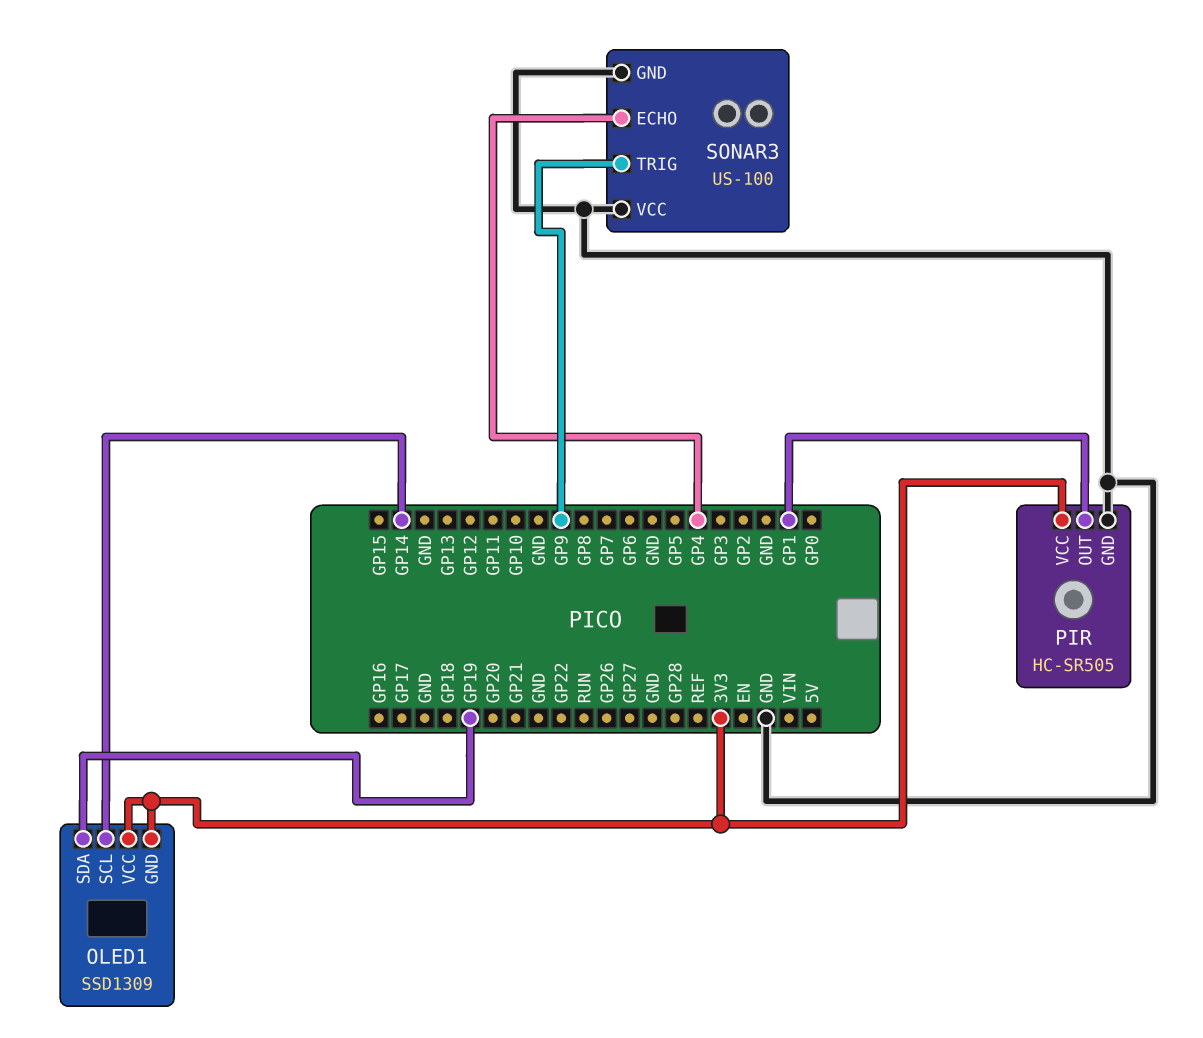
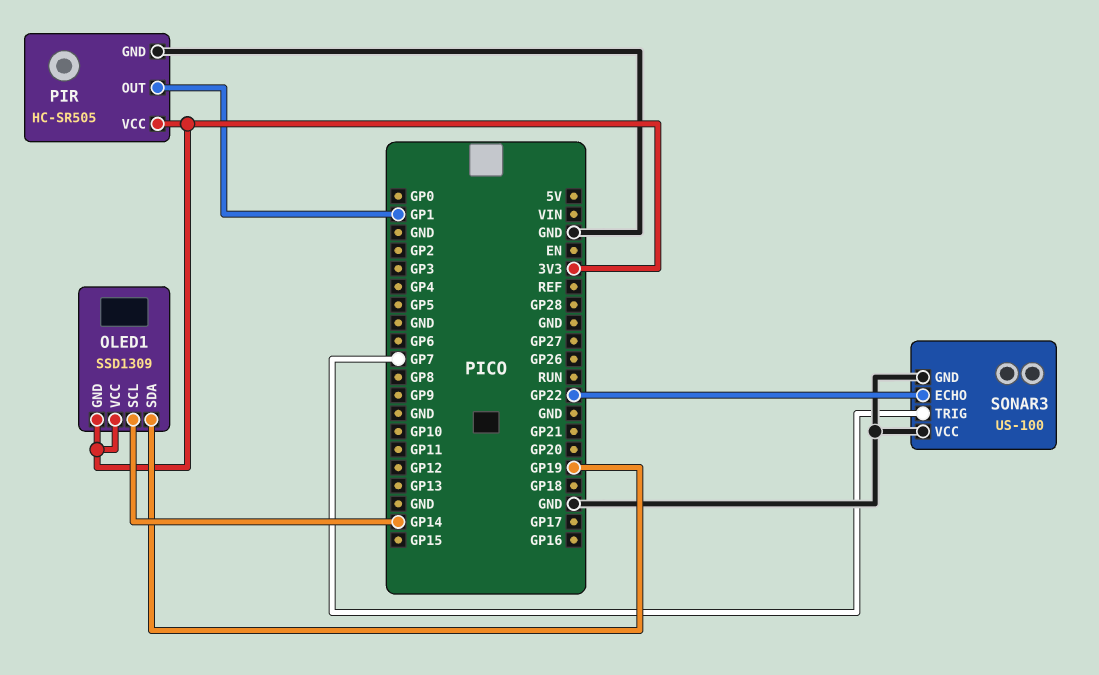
SONAR3 pin ECHO: GP4 -> GP22
SONAR3 pin TRIG: GP9 -> GP7

